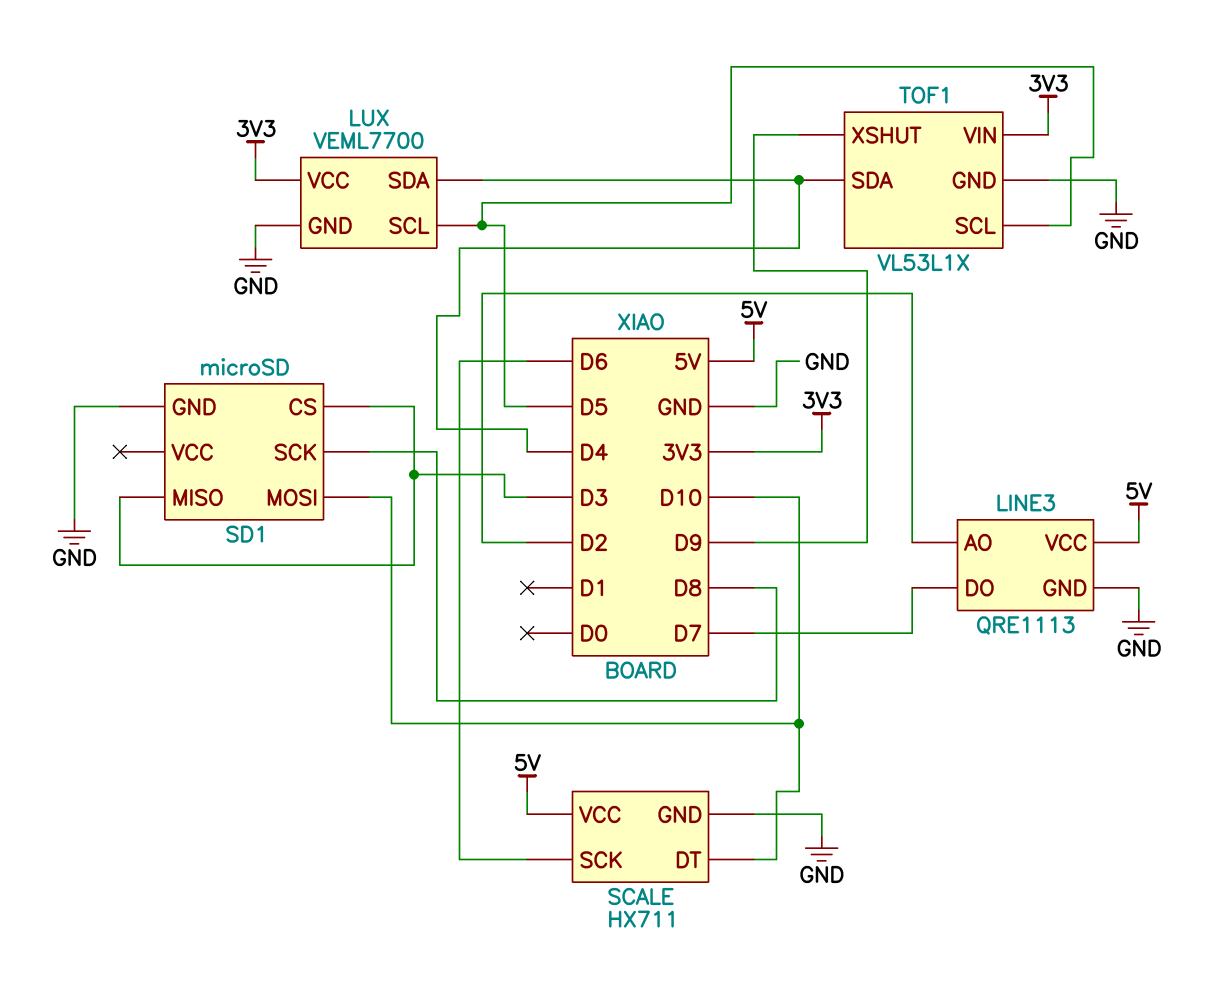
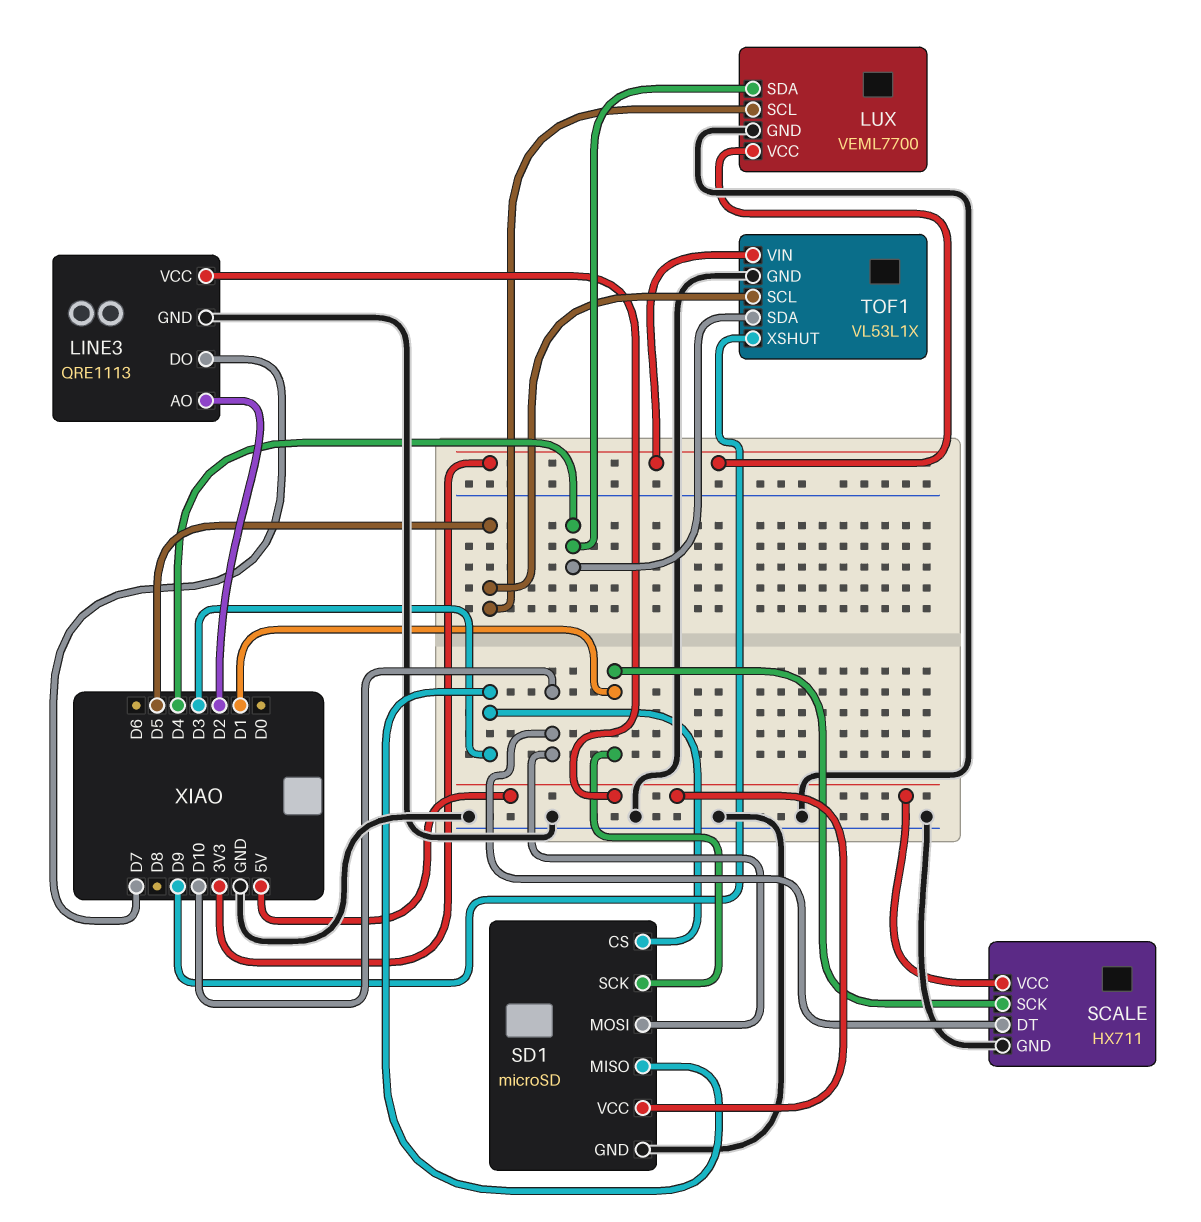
SCALE pin SCK: D6 -> D1
SD1 pin SCK: D8 -> D1
SD1 pin VCC: none -> 5V

